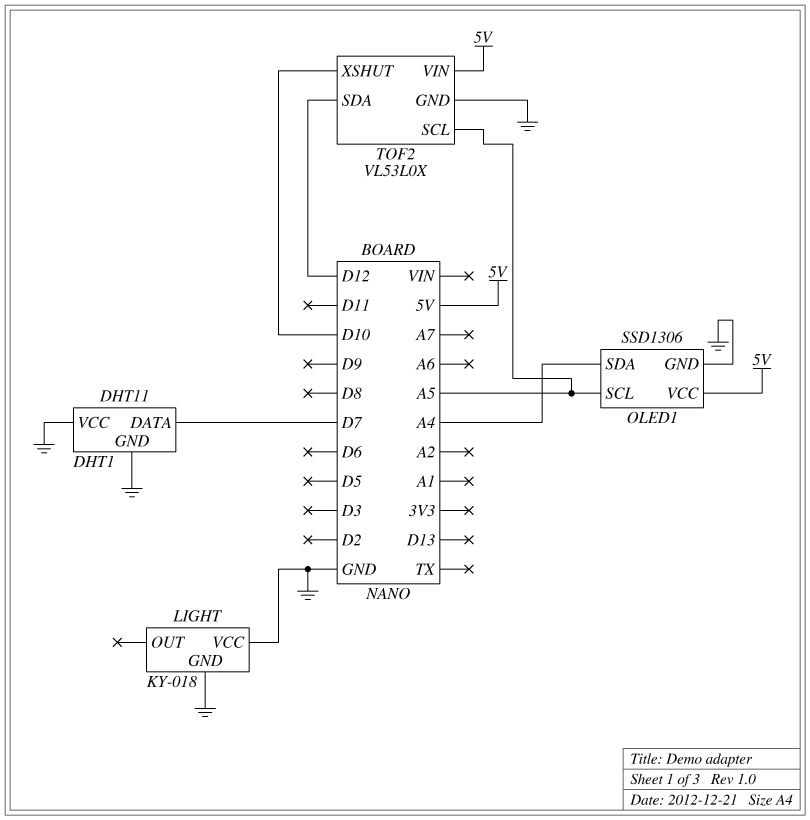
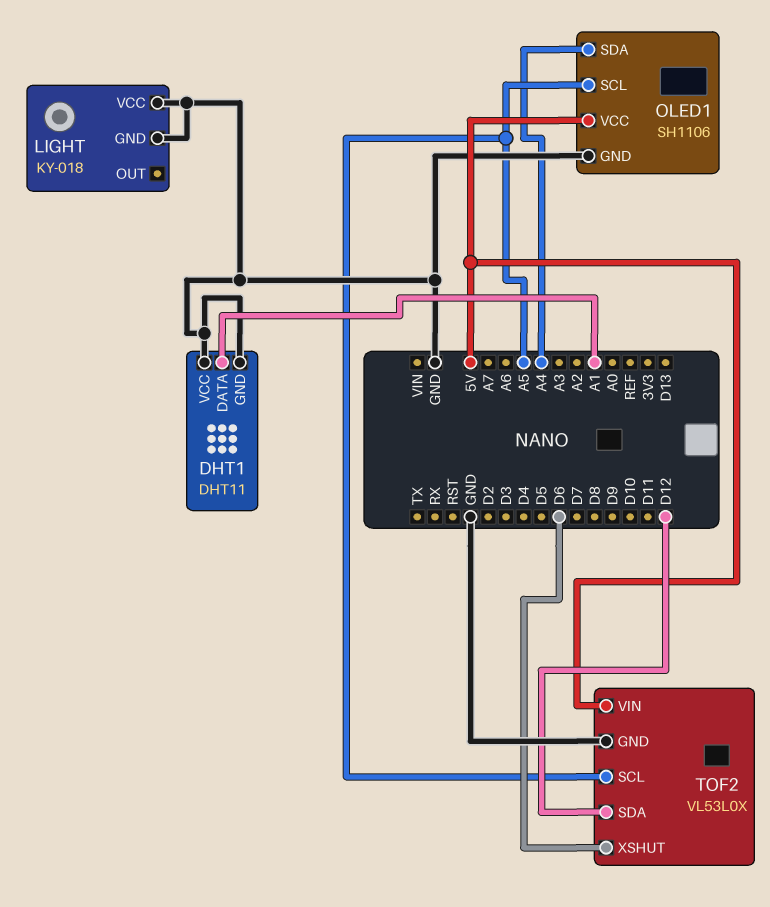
DHT1 pin DATA: D7 -> A1
OLED1: SSD1306 -> SH1106
TOF2 pin XSHUT: D10 -> D6

